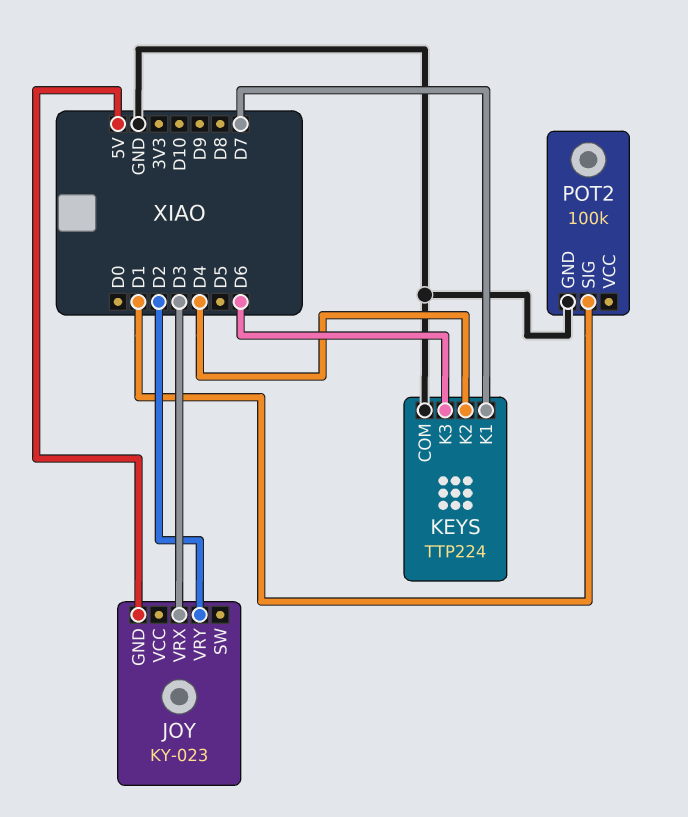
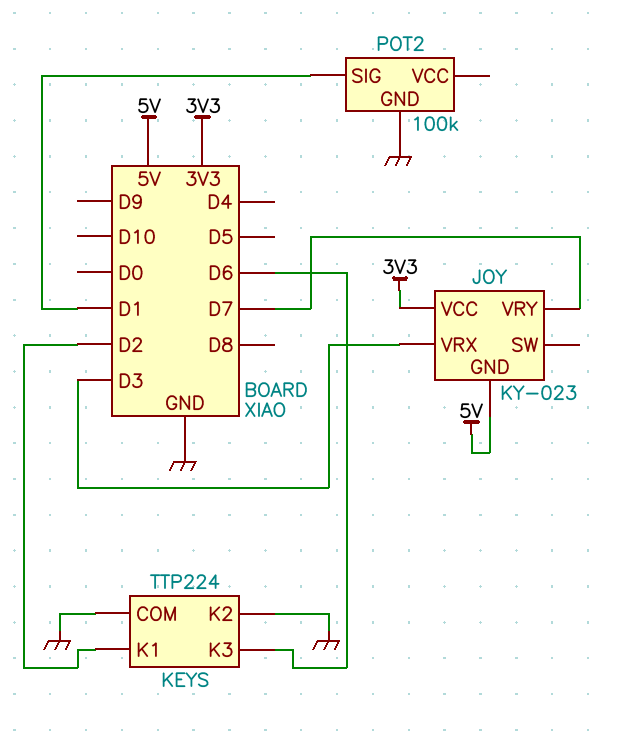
JOY pin VCC: none -> 3V3
JOY pin VRY: D2 -> D7
KEYS pin K1: D7 -> D2
KEYS pin K2: D4 -> GND

